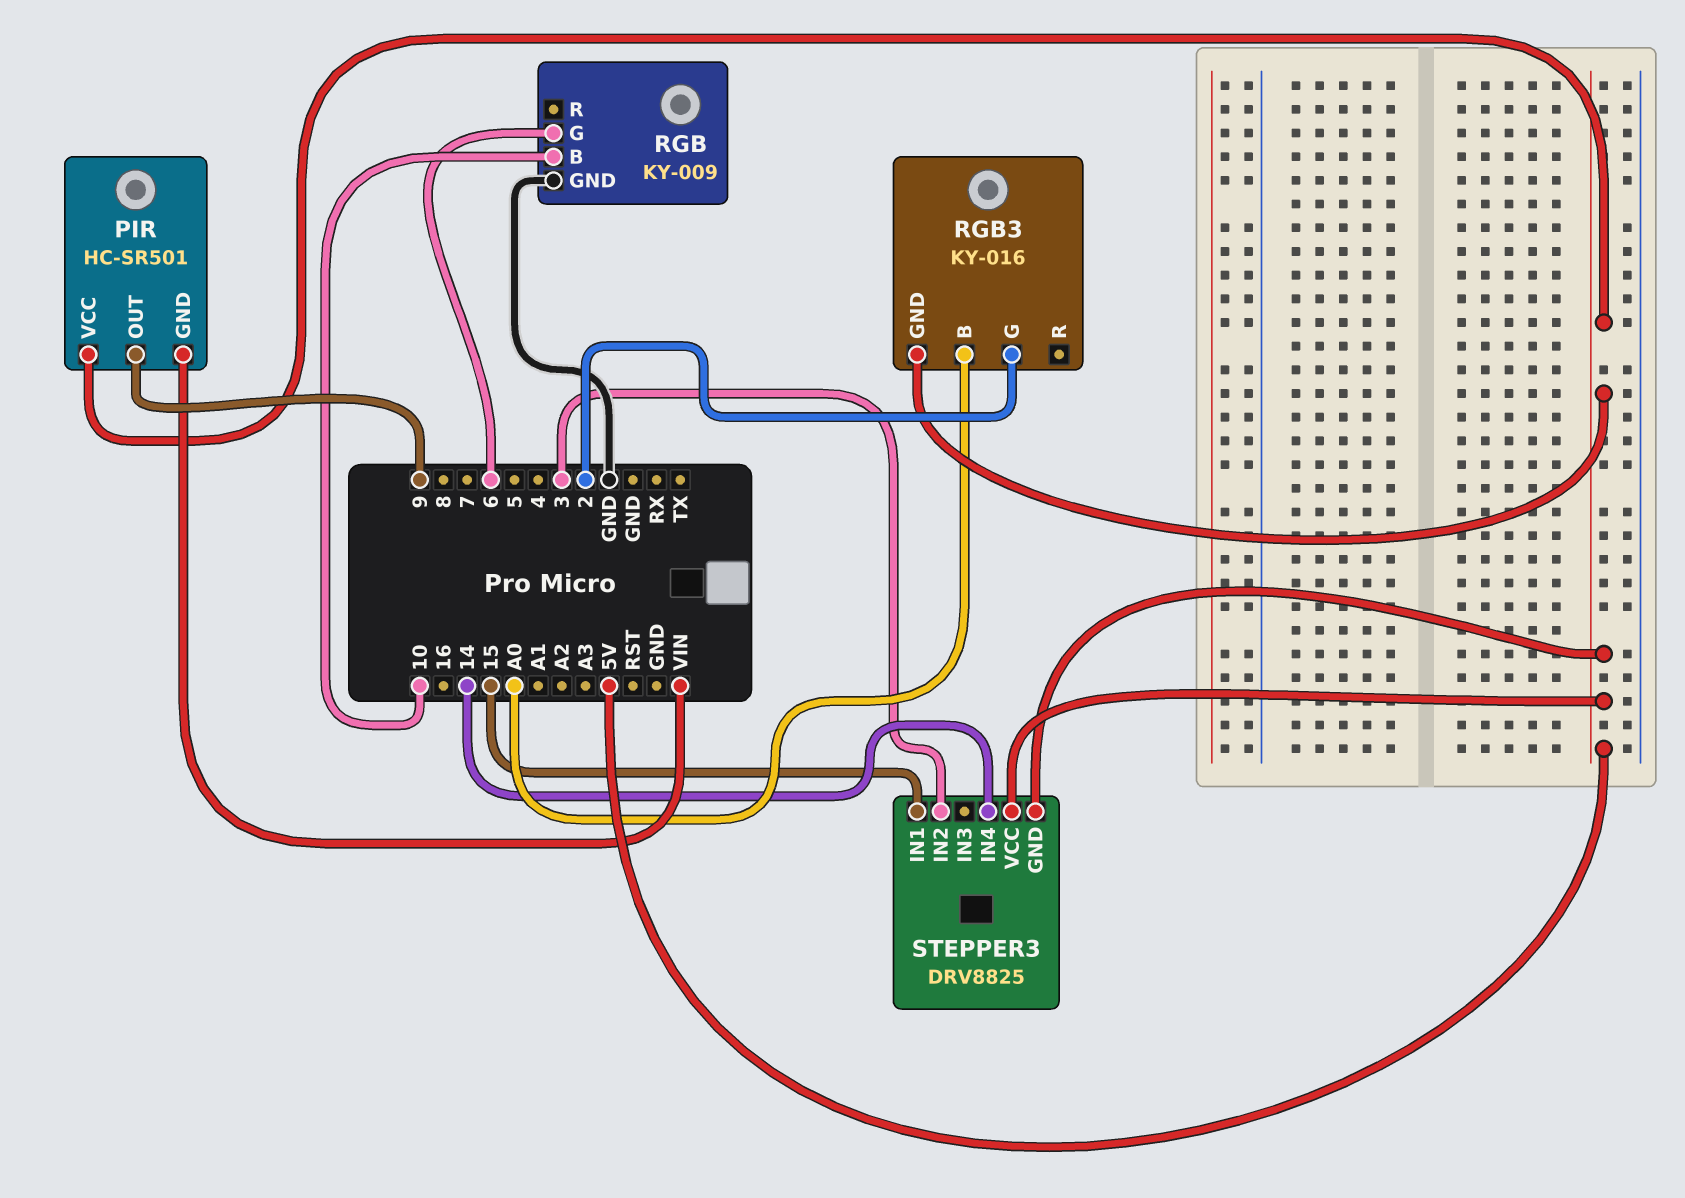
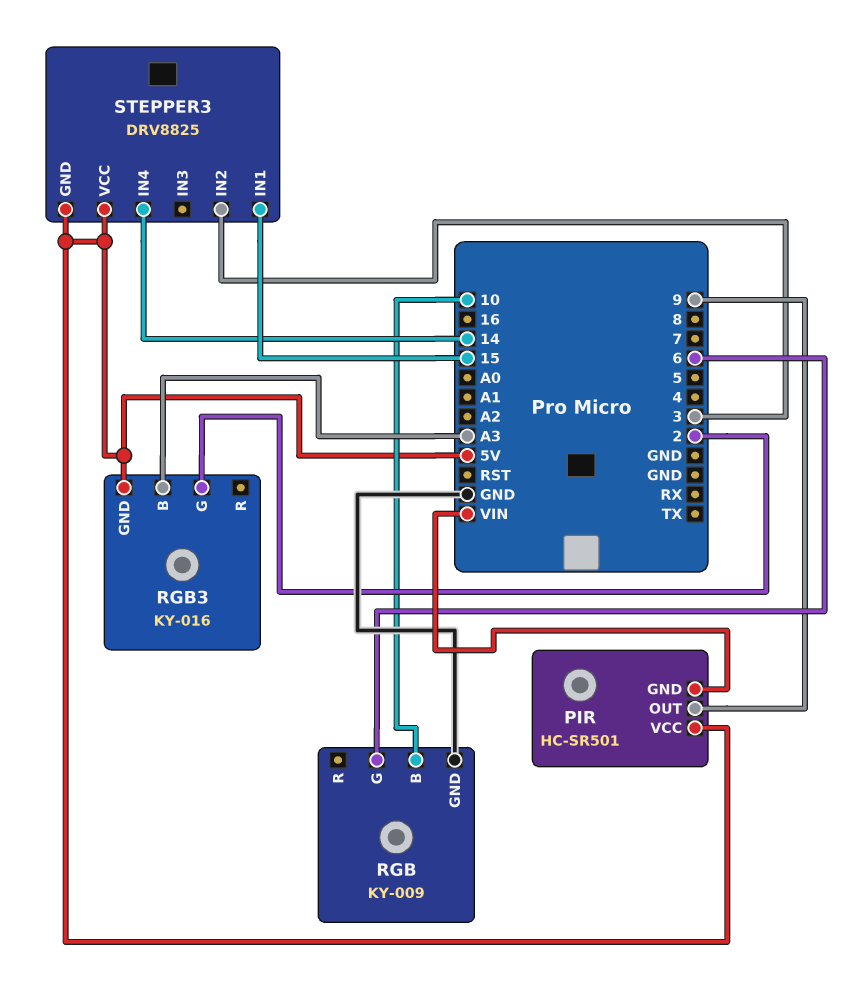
RGB3 pin B: A0 -> A3

